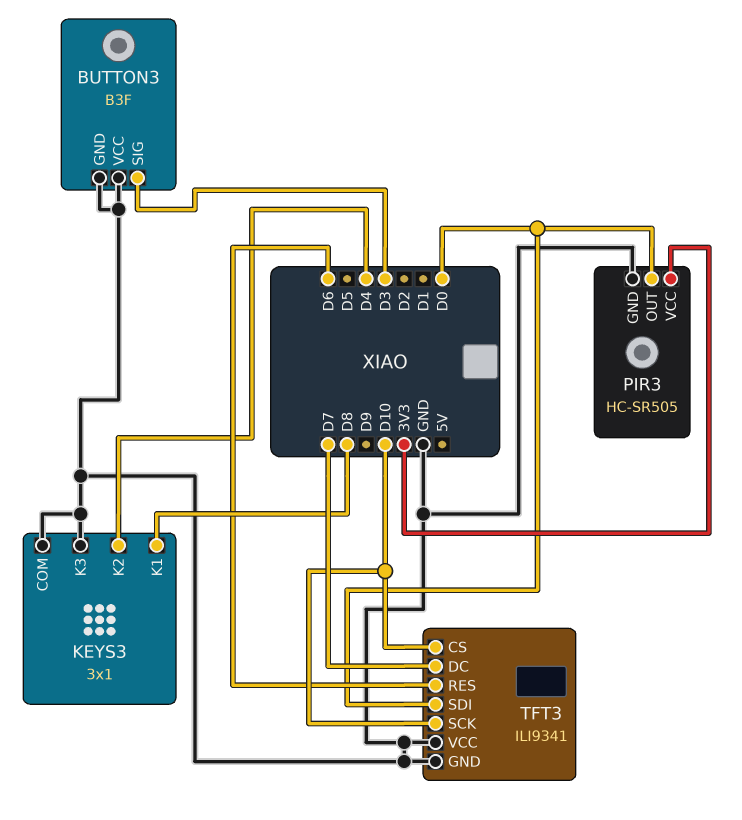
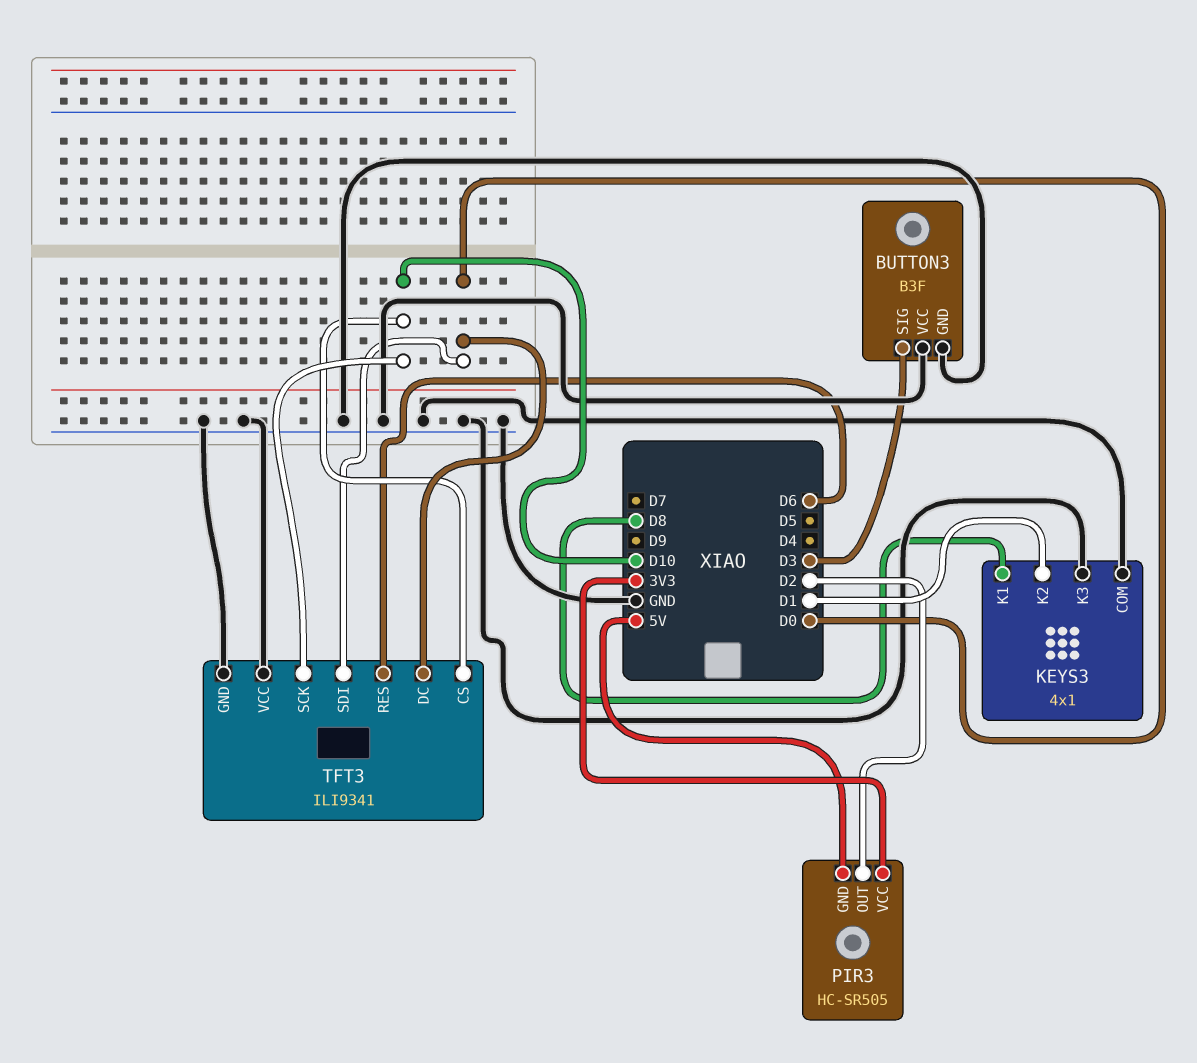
KEYS3: 3x1 -> 4x1
KEYS3 pin K2: D4 -> D1
PIR3 pin GND: GND -> 5V
PIR3 pin OUT: D0 -> D2
TFT3 pin DC: D7 -> D0

